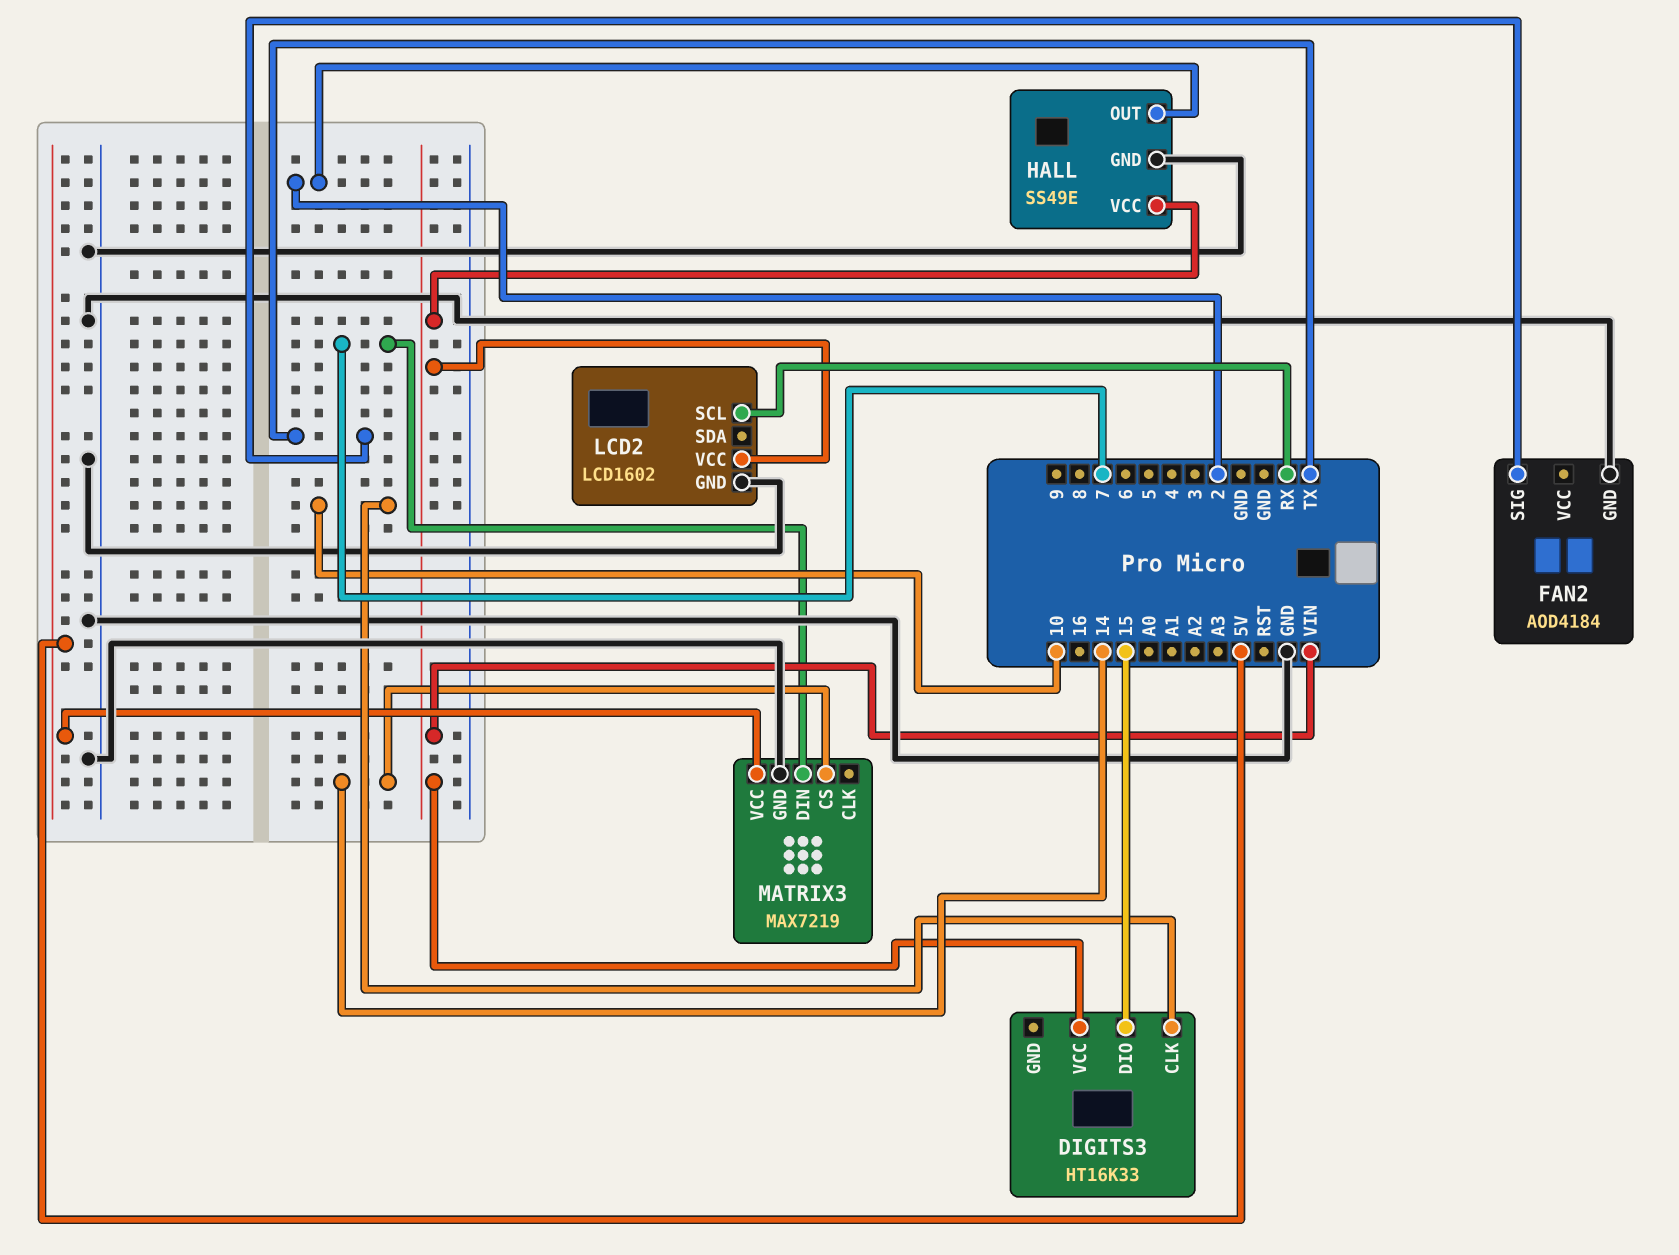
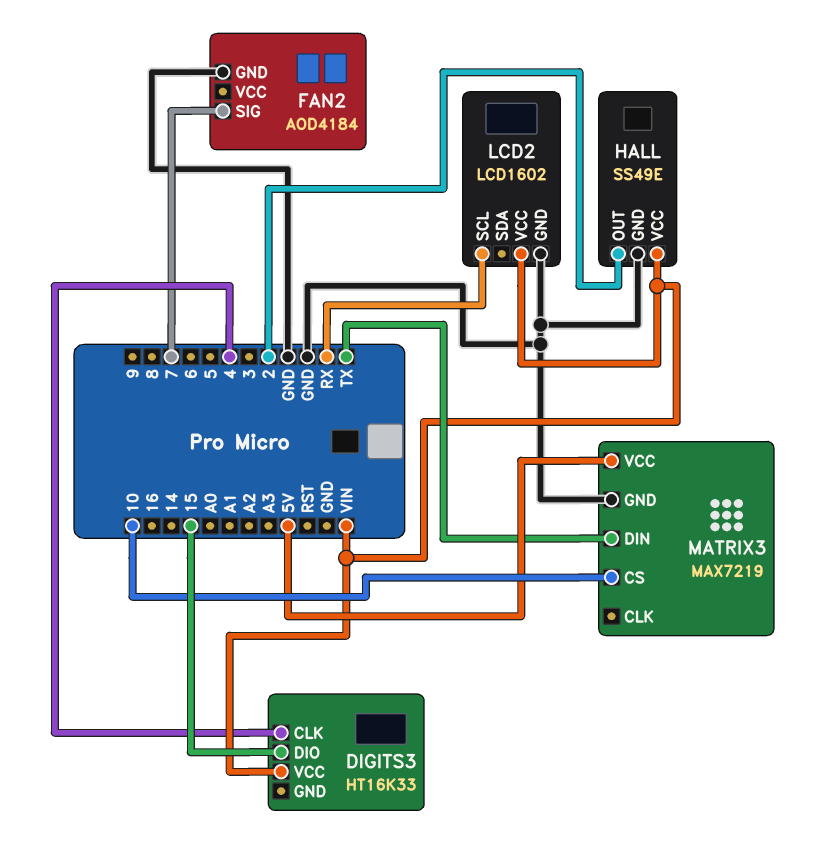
DIGITS3 pin CLK: 10 -> 4
FAN2 pin SIG: TX -> 7
MATRIX3 pin CS: 14 -> 10
MATRIX3 pin DIN: 7 -> TX

